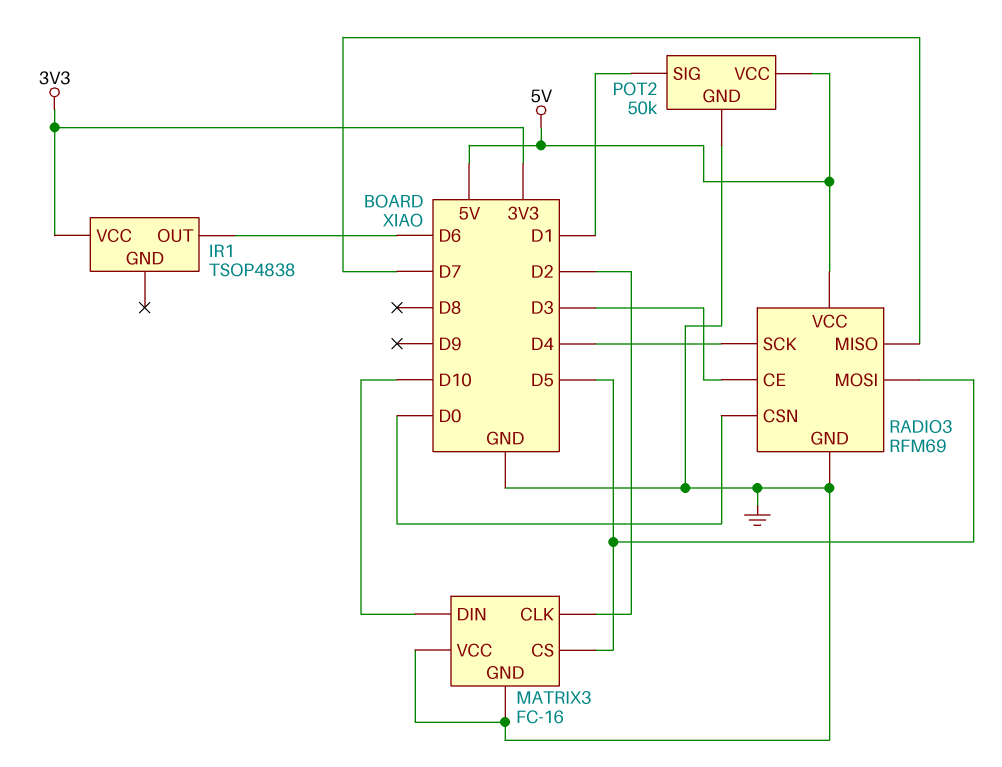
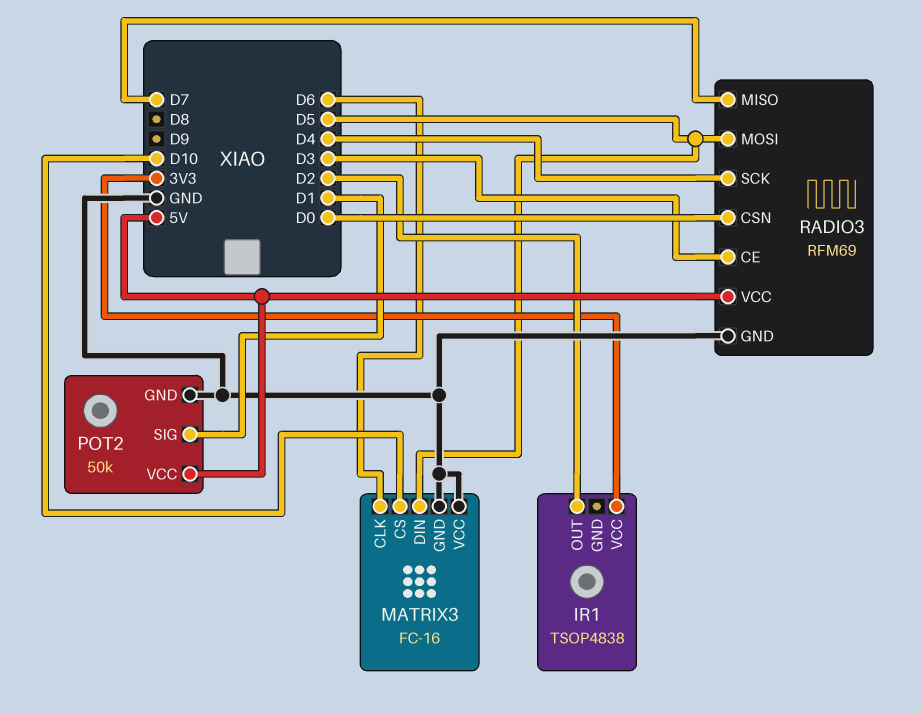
IR1 pin OUT: D6 -> D2
MATRIX3 pin CLK: D2 -> D6
MATRIX3 pin CS: D5 -> D10
MATRIX3 pin DIN: D10 -> D5

